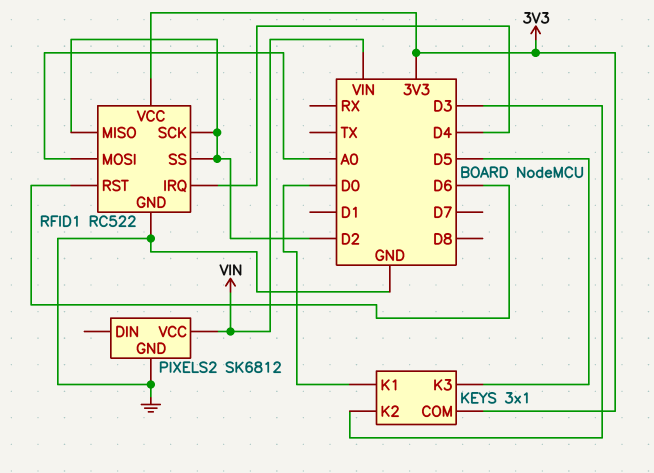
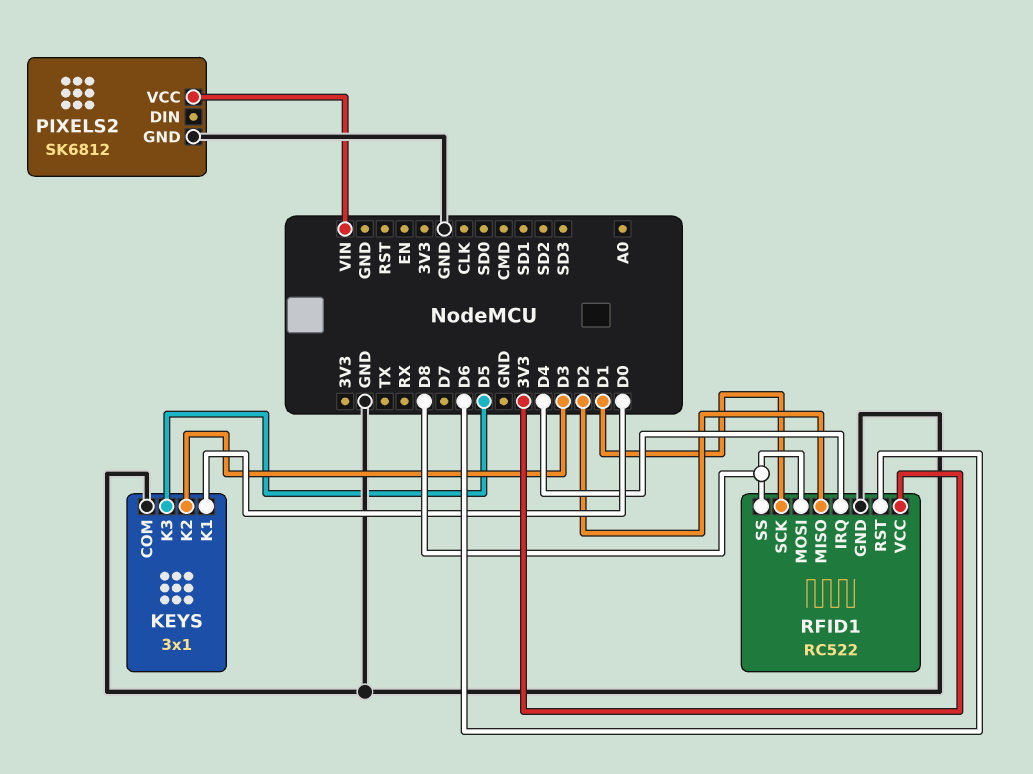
KEYS pin COM: 3V3 -> GND
RFID1 pin MOSI: A0 -> D8
RFID1 pin SCK: D2 -> D1
RFID1 pin SS: D2 -> D8

